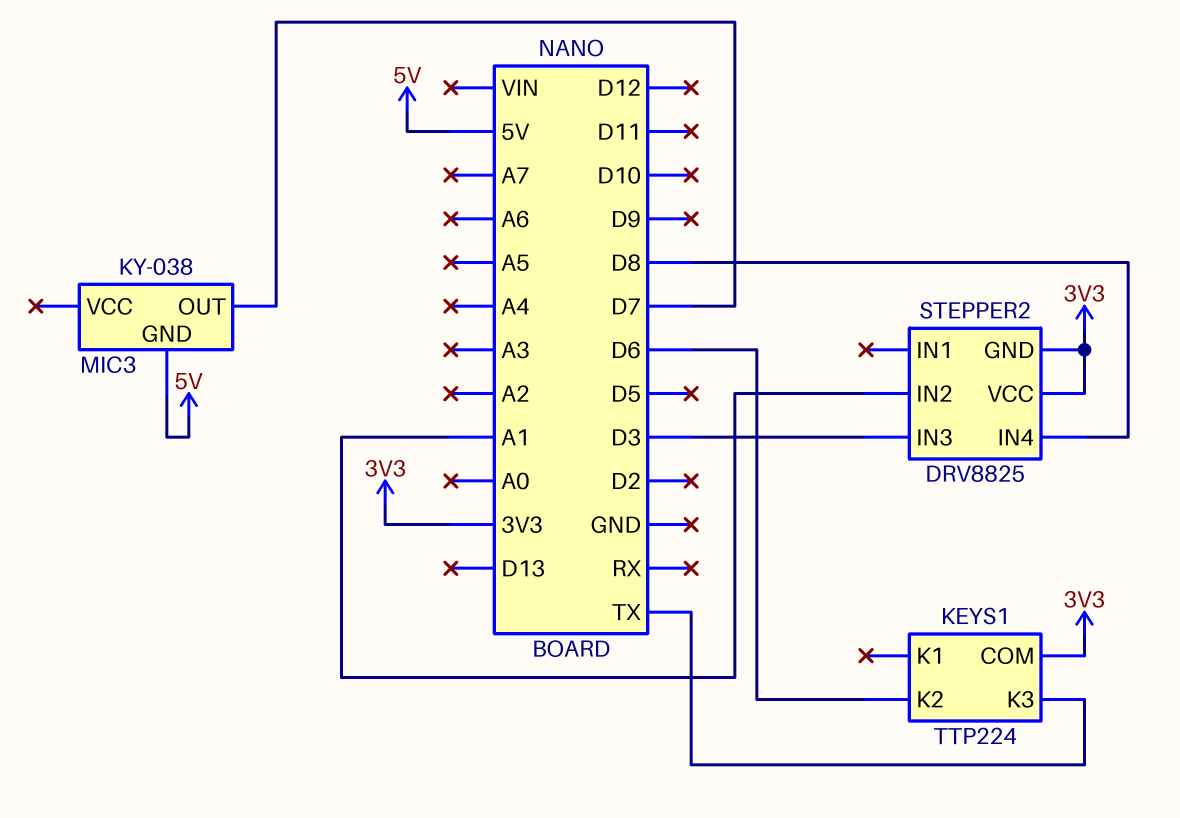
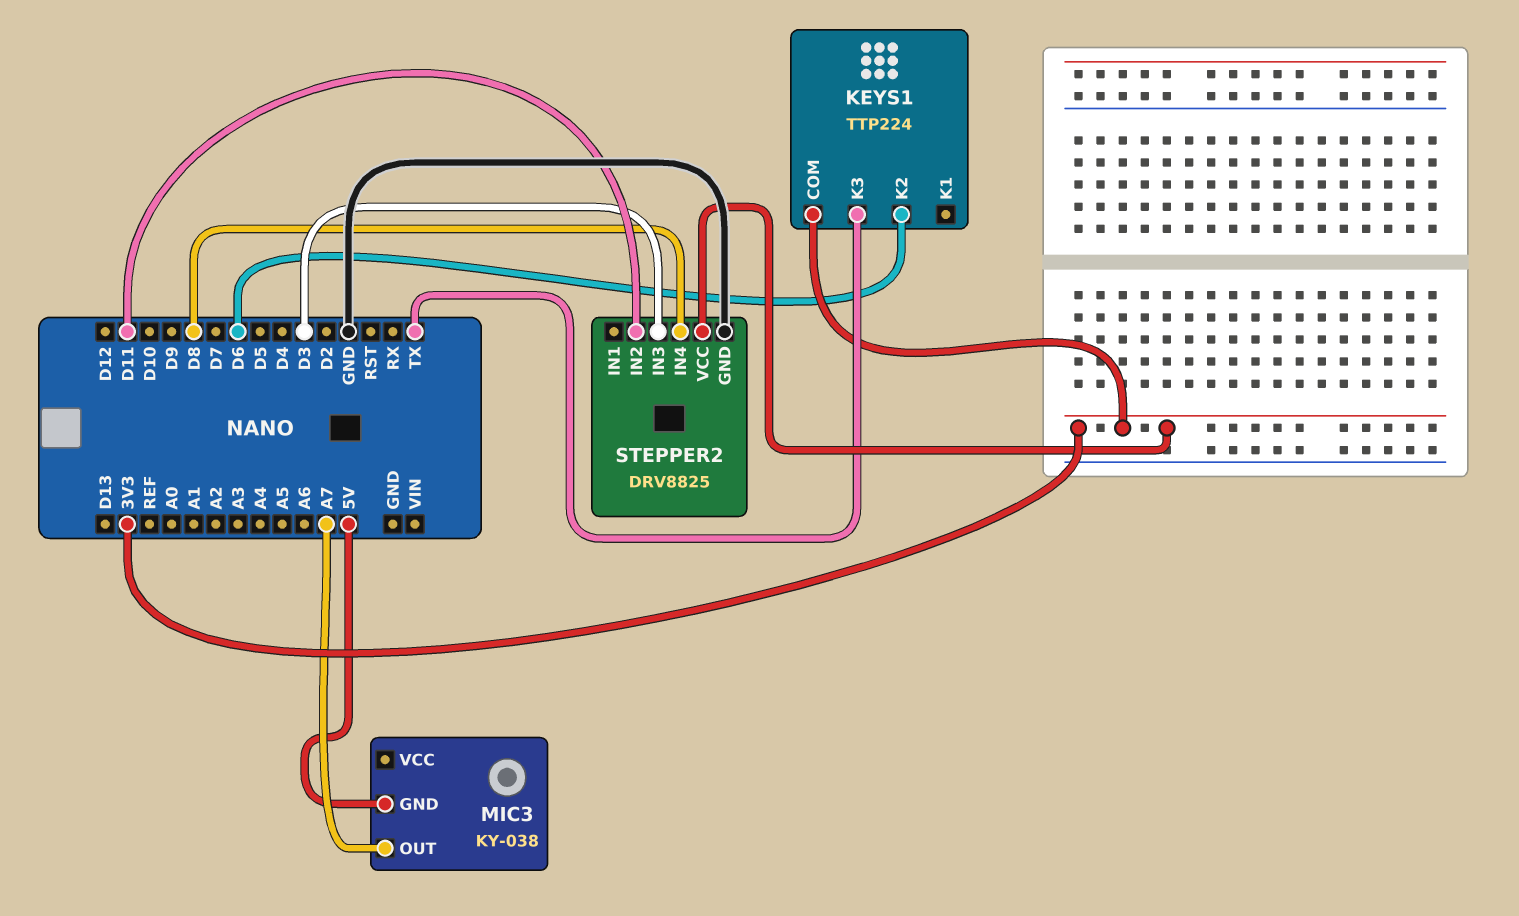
MIC3 pin OUT: D7 -> A7
STEPPER2 pin GND: 3V3 -> GND
STEPPER2 pin IN2: A1 -> D11

